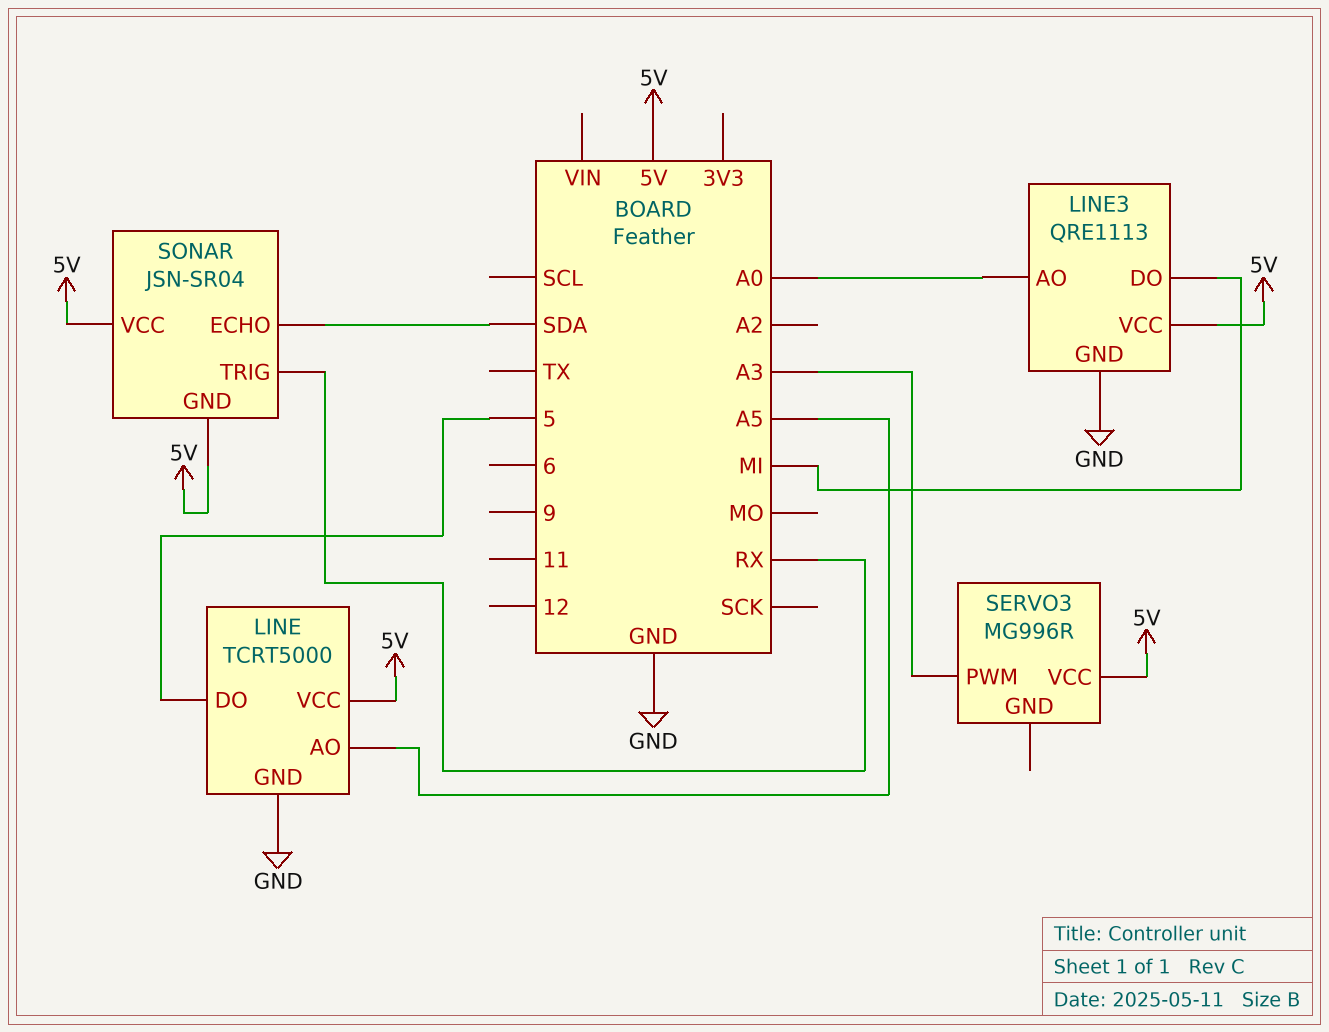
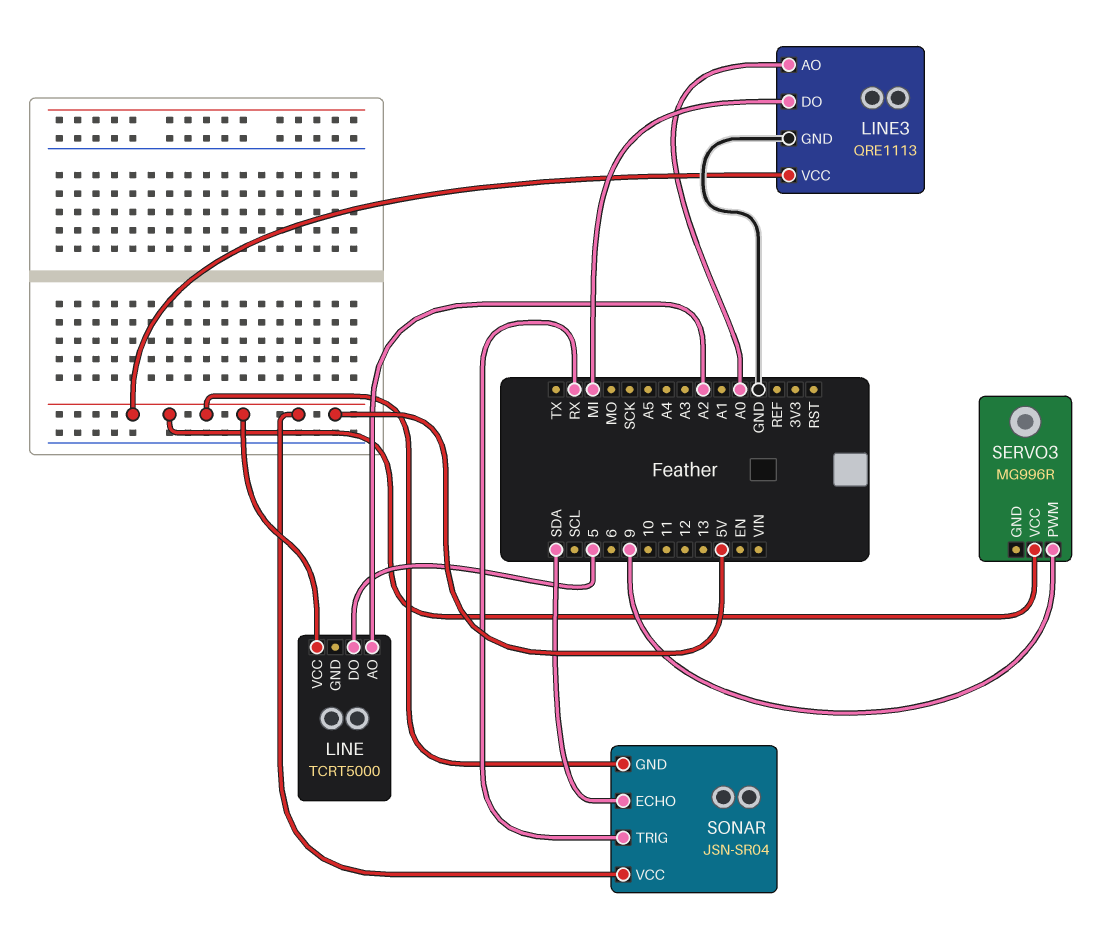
LINE pin AO: A5 -> A2
LINE pin GND: GND -> none
SERVO3 pin PWM: A3 -> 9

